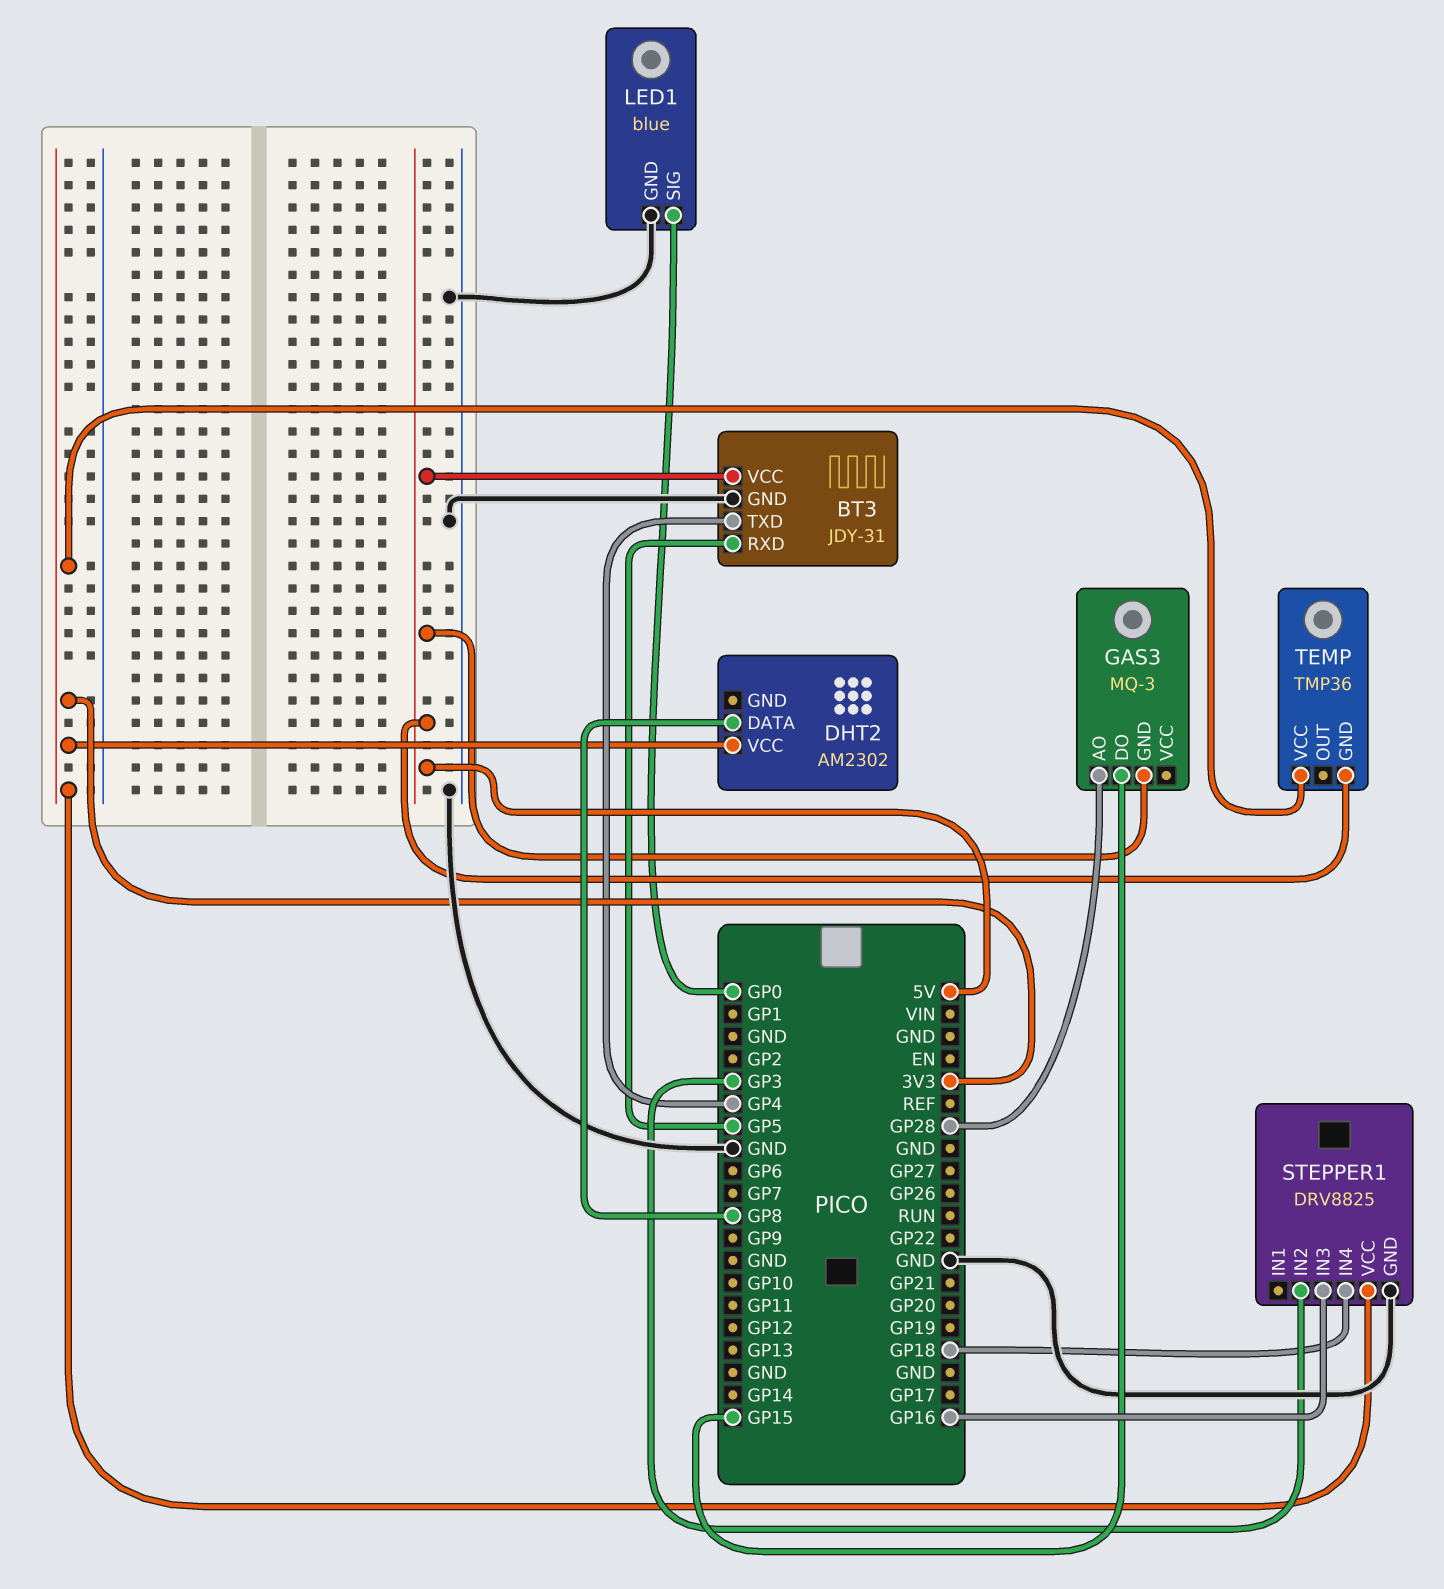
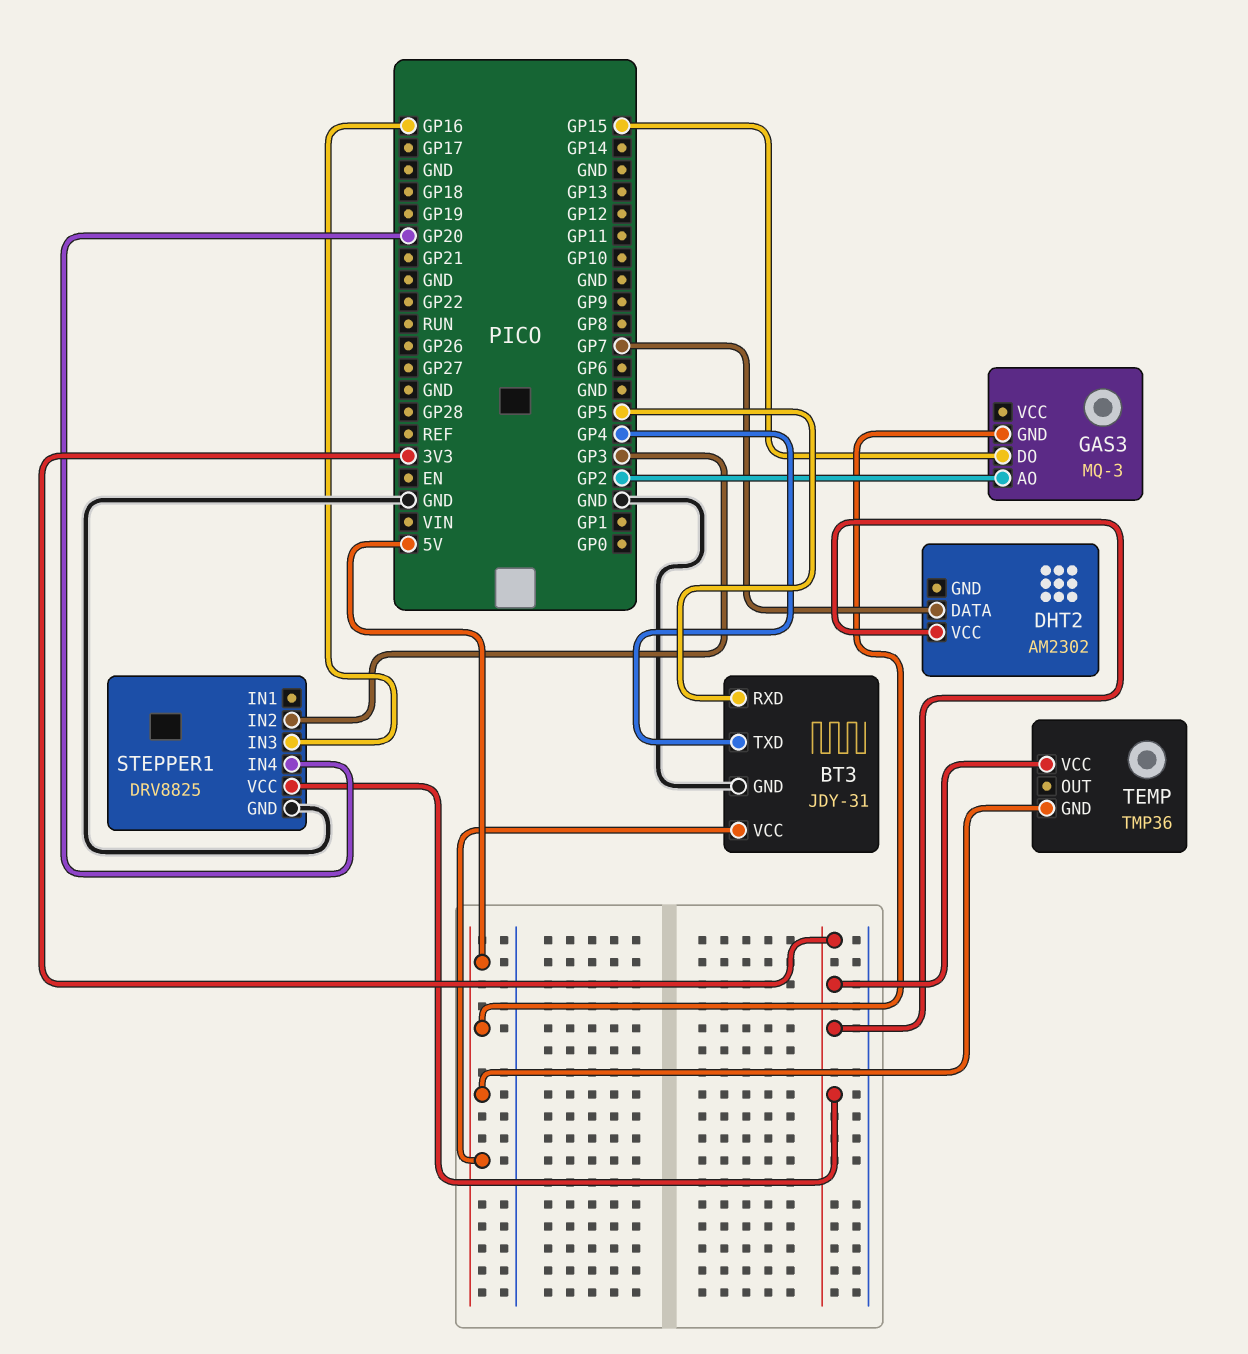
DHT2 pin DATA: GP8 -> GP7
GAS3 pin AO: GP28 -> GP2
LED1: blue -> none
LED1 pin GND: GND -> none
LED1 pin SIG: GP0 -> none
STEPPER1 pin IN4: GP18 -> GP20

